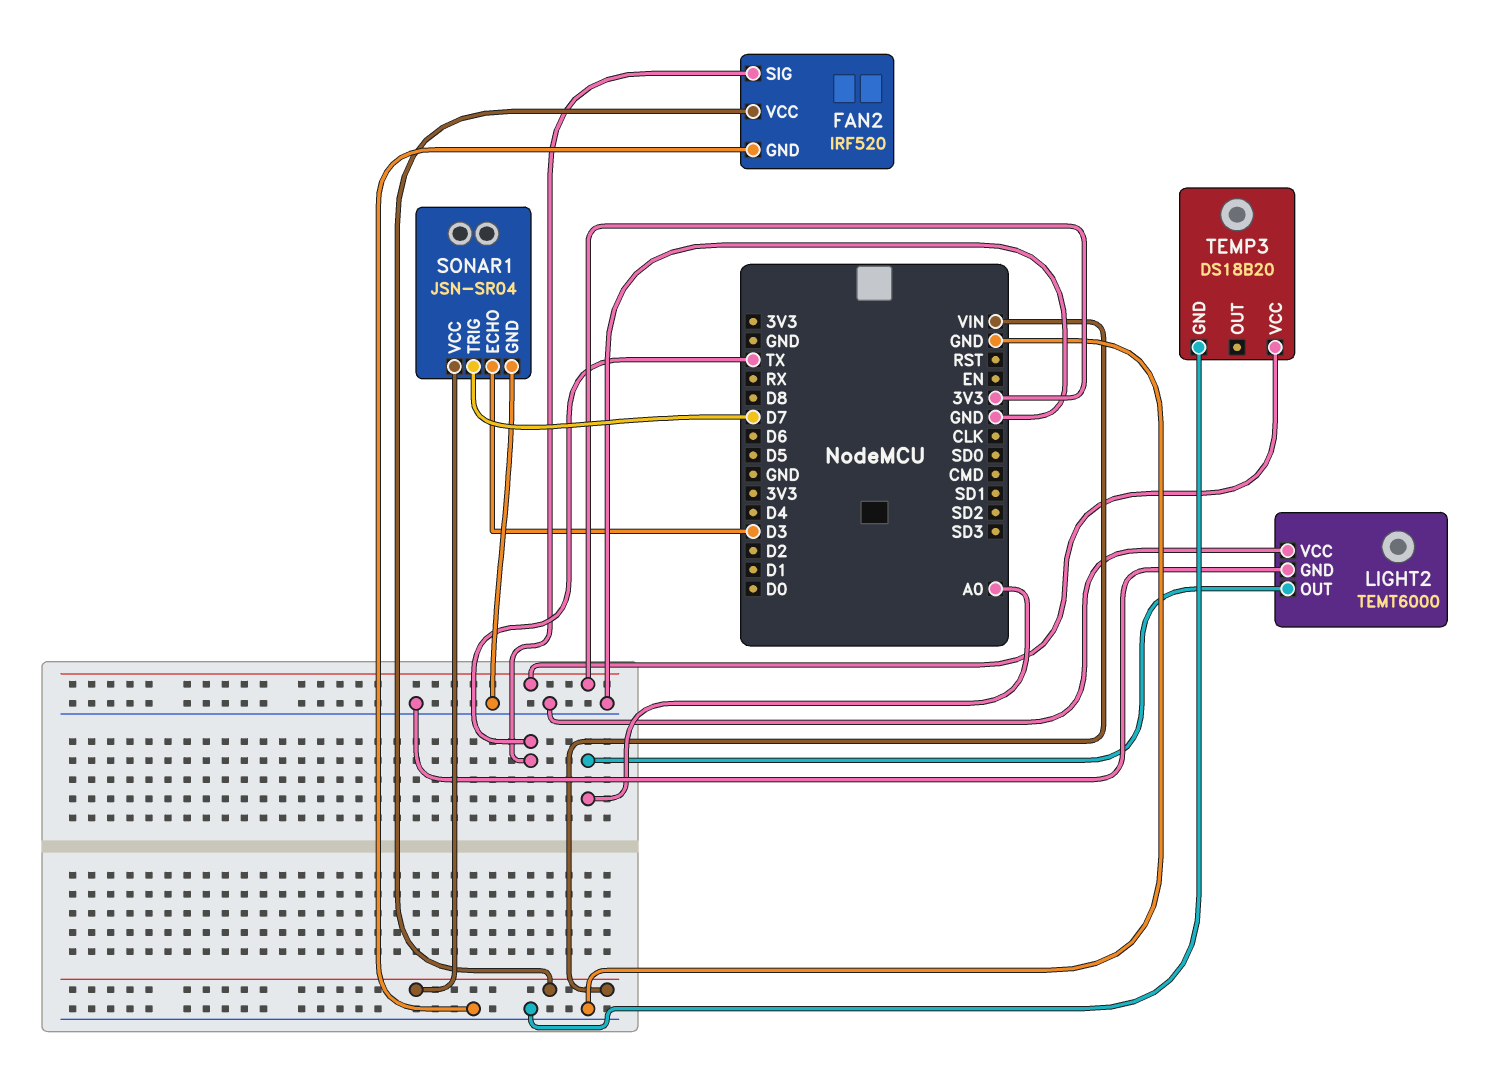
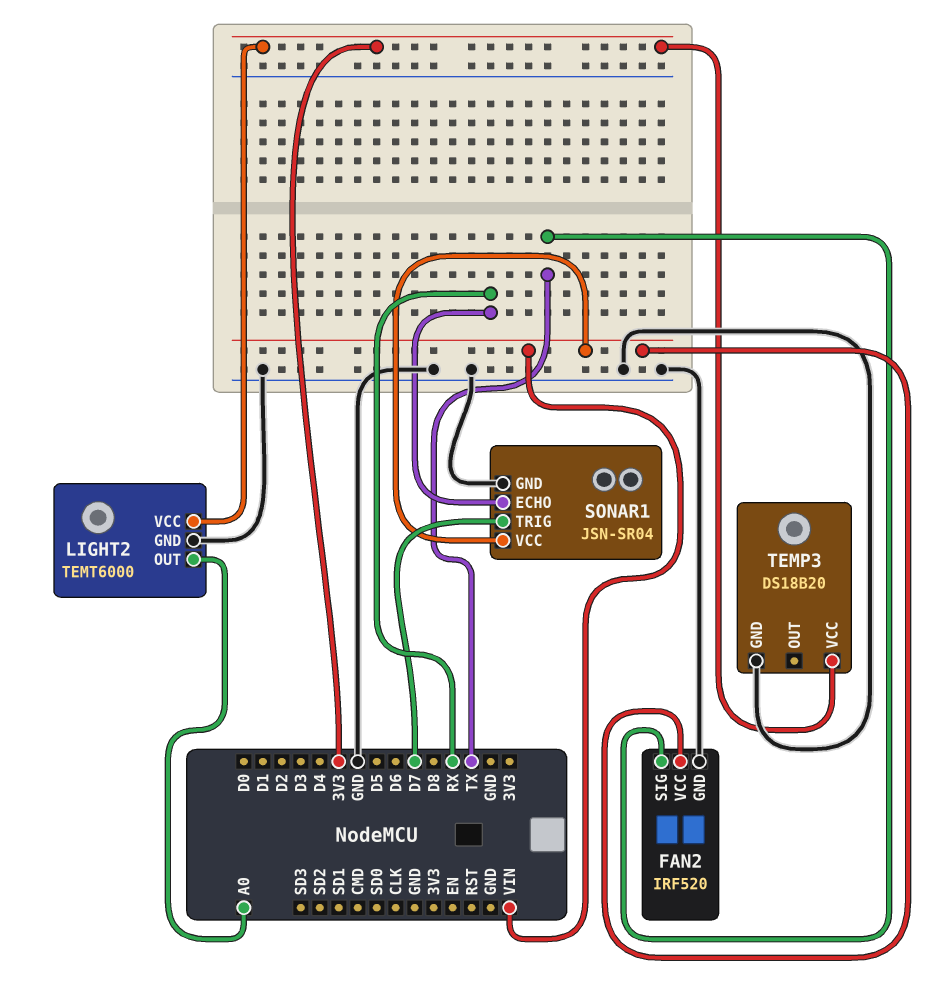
LIGHT2 pin VCC: GND -> 3V3
SONAR1 pin ECHO: D3 -> RX

